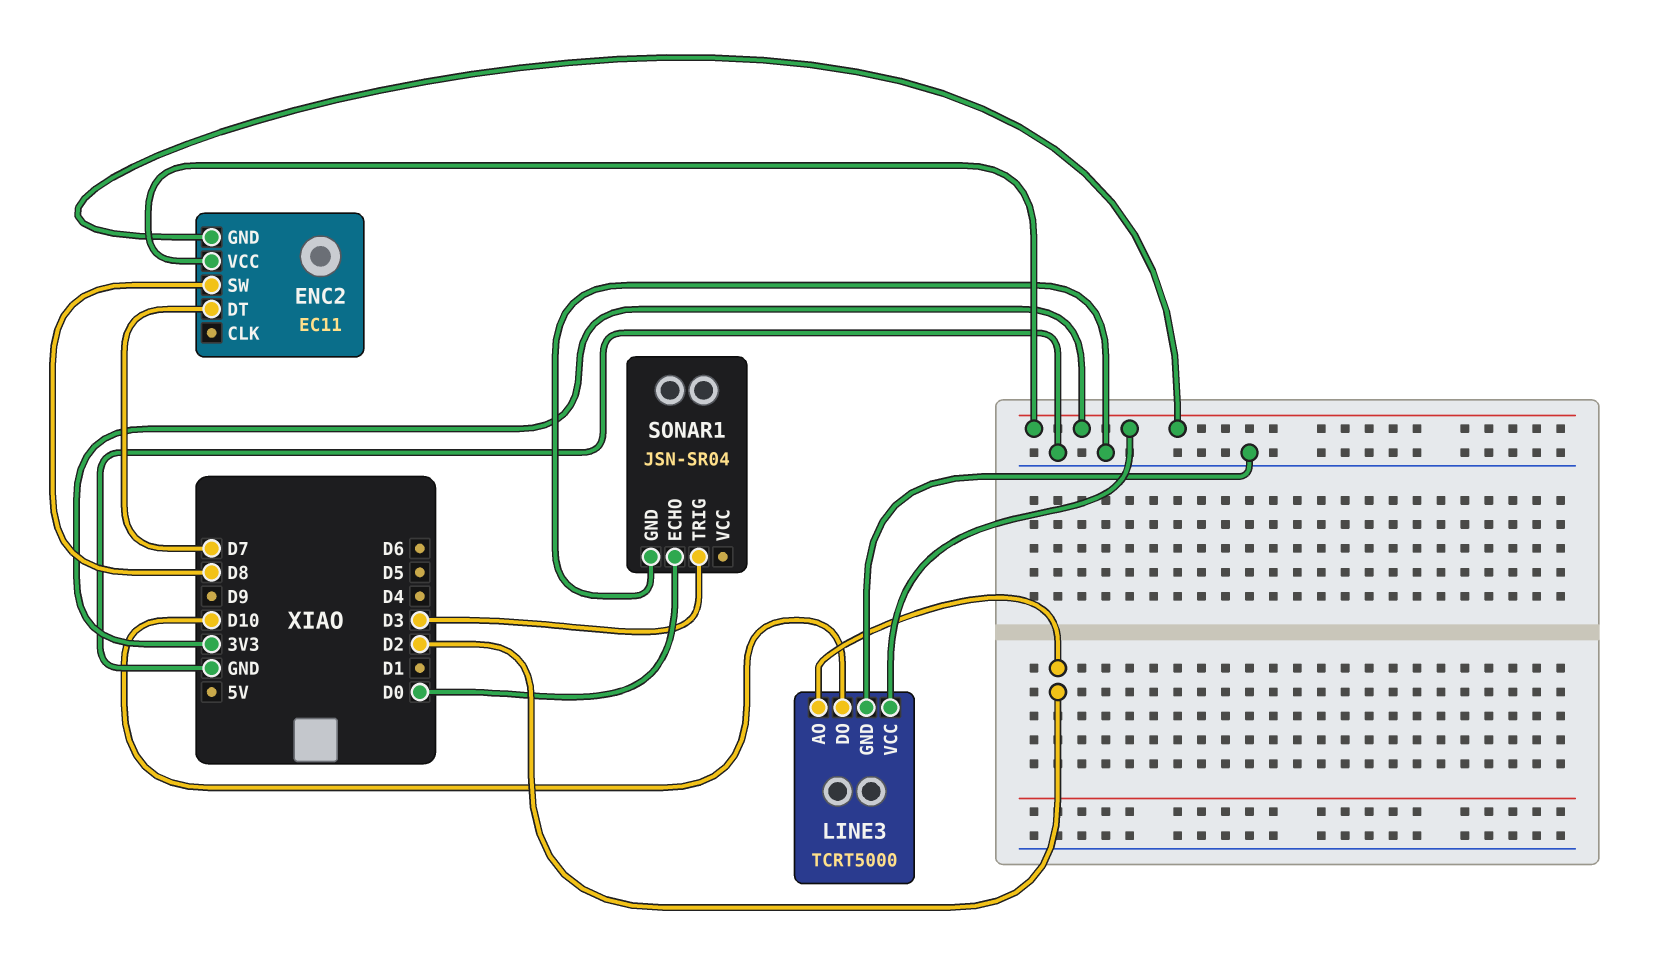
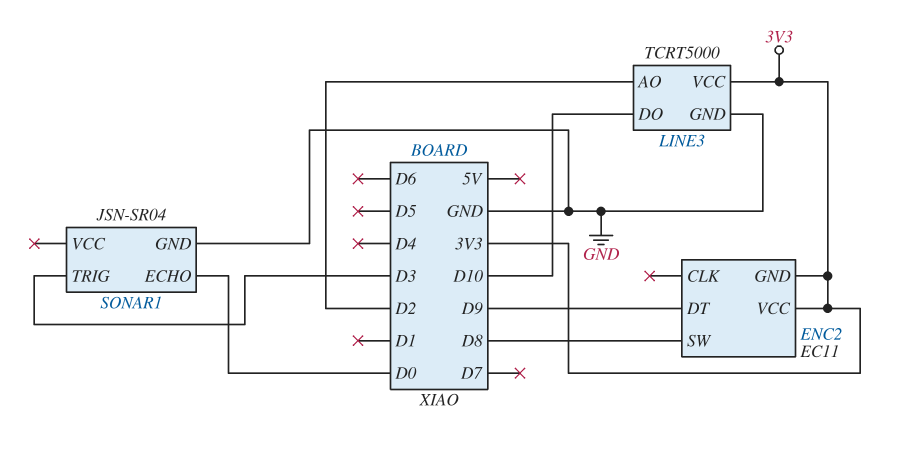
ENC2 pin DT: D7 -> D9

